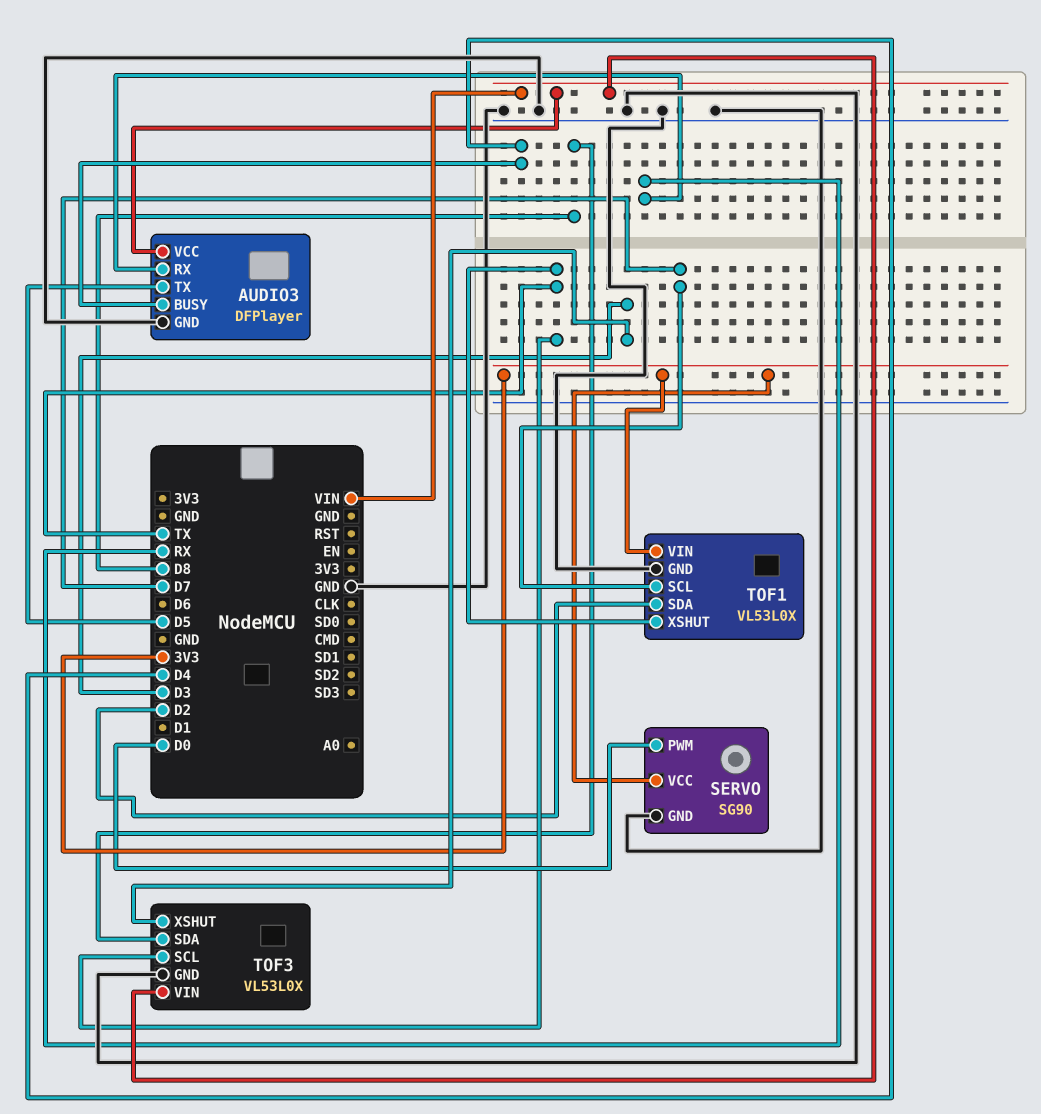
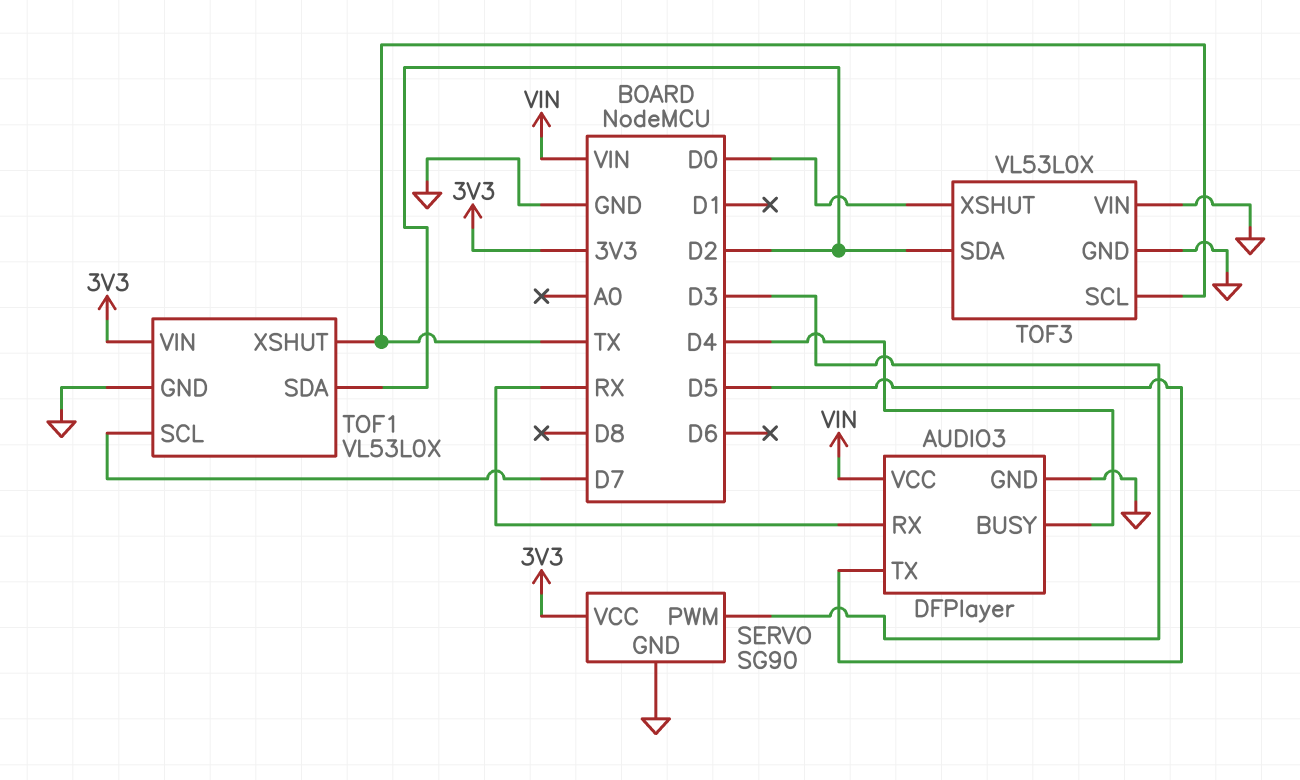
SERVO pin PWM: D0 -> D3
TOF3 pin SDA: D8 -> D2
TOF3 pin VIN: VIN -> GND
TOF3 pin XSHUT: D3 -> D0

